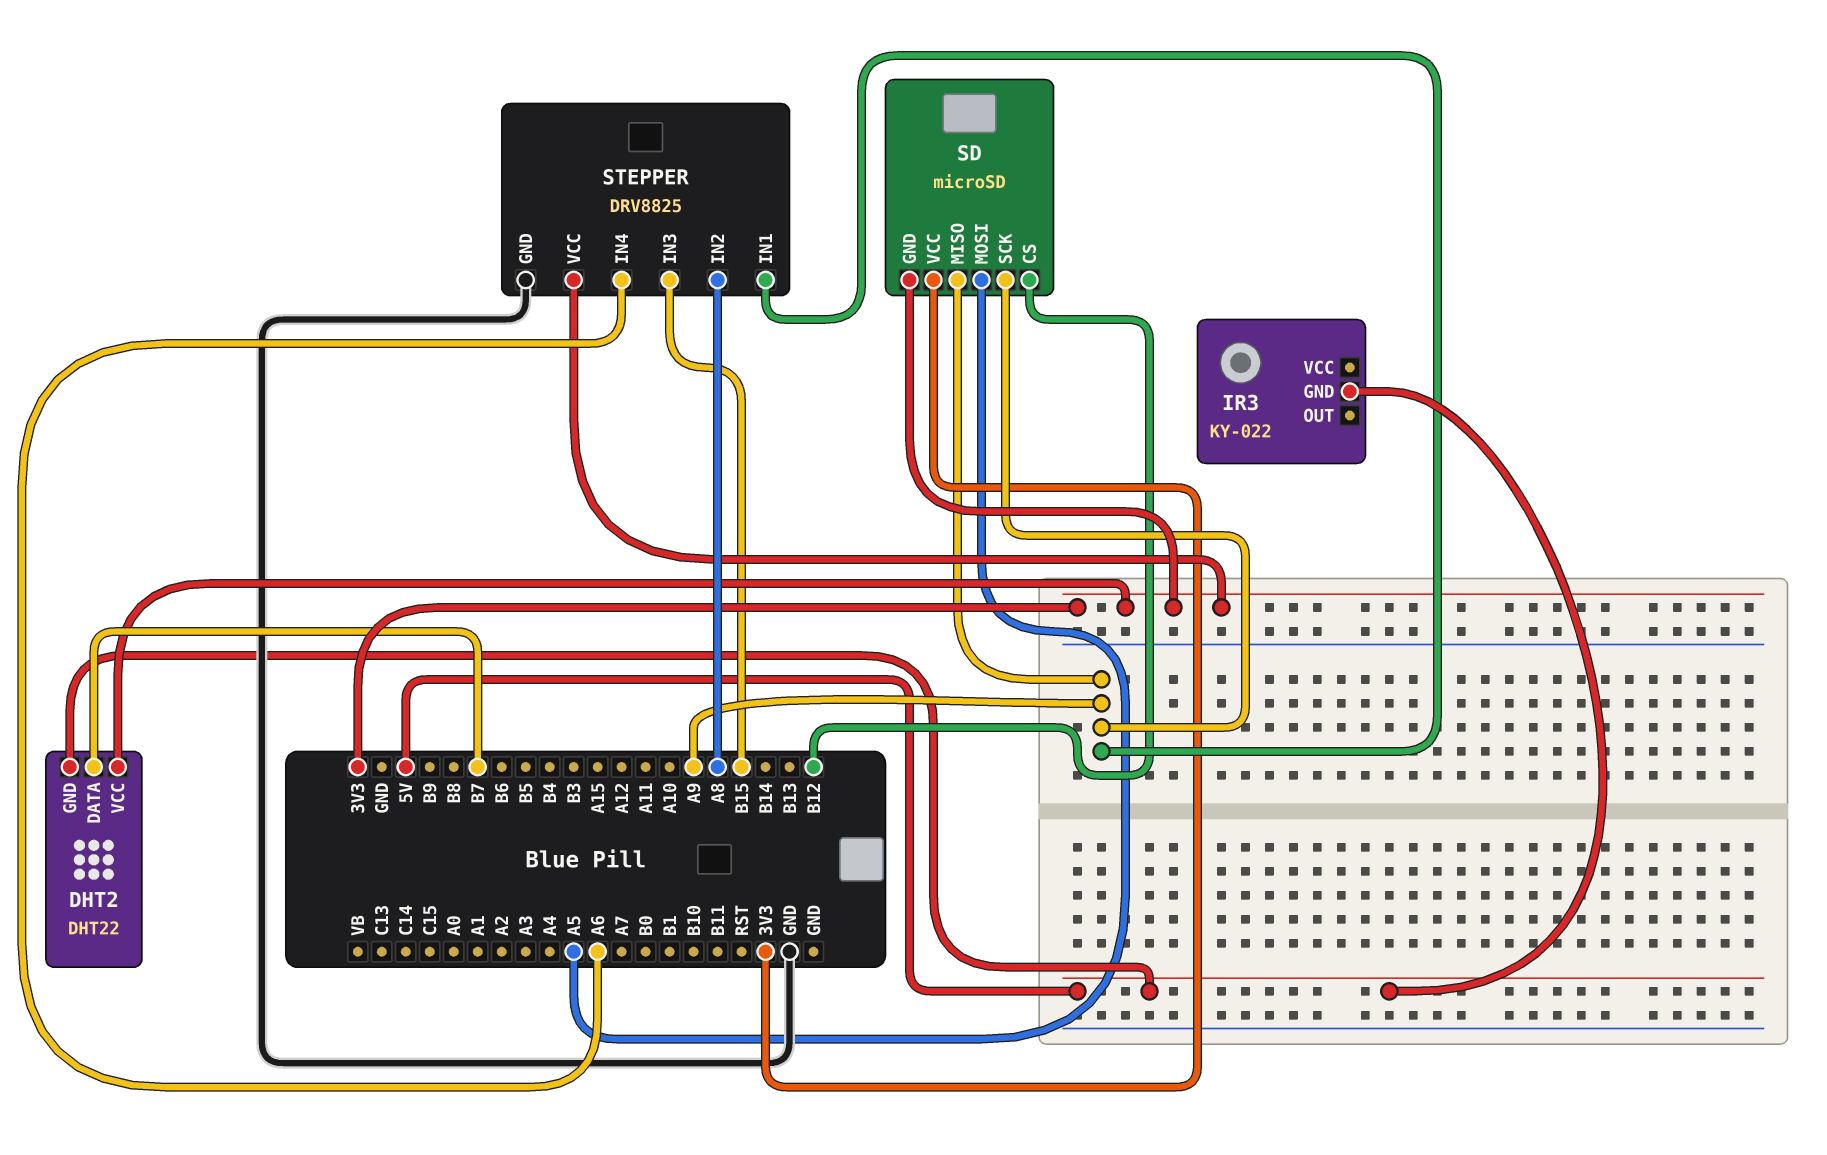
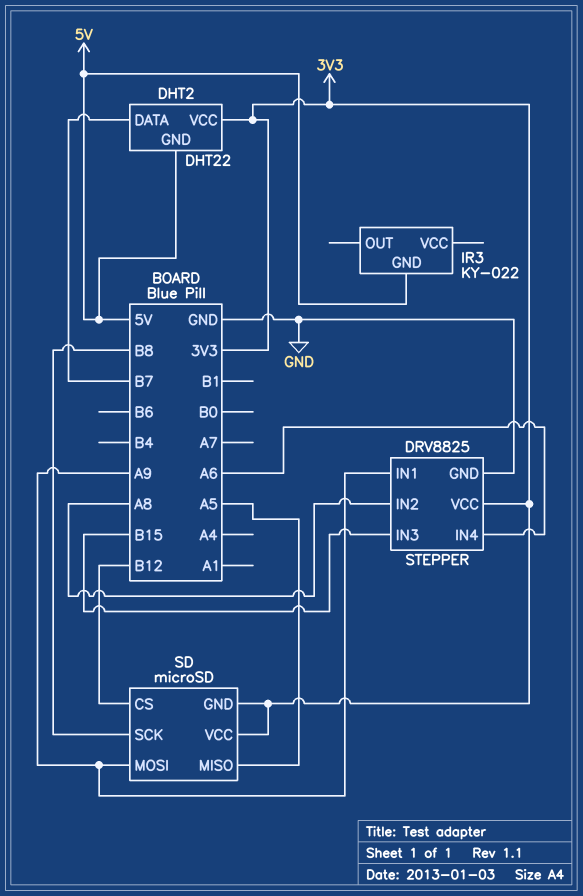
SD pin MISO: A9 -> A5
SD pin MOSI: A5 -> A9
SD pin SCK: A9 -> B8

